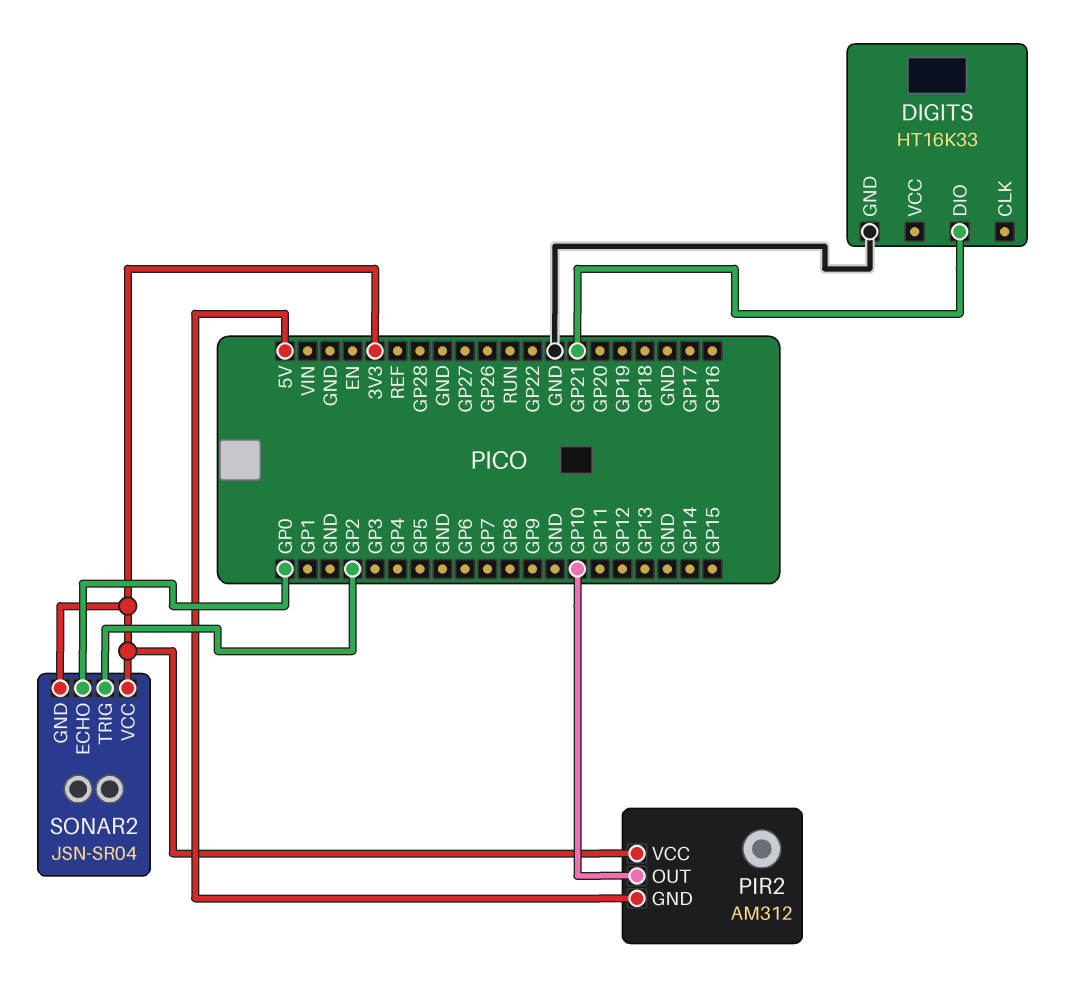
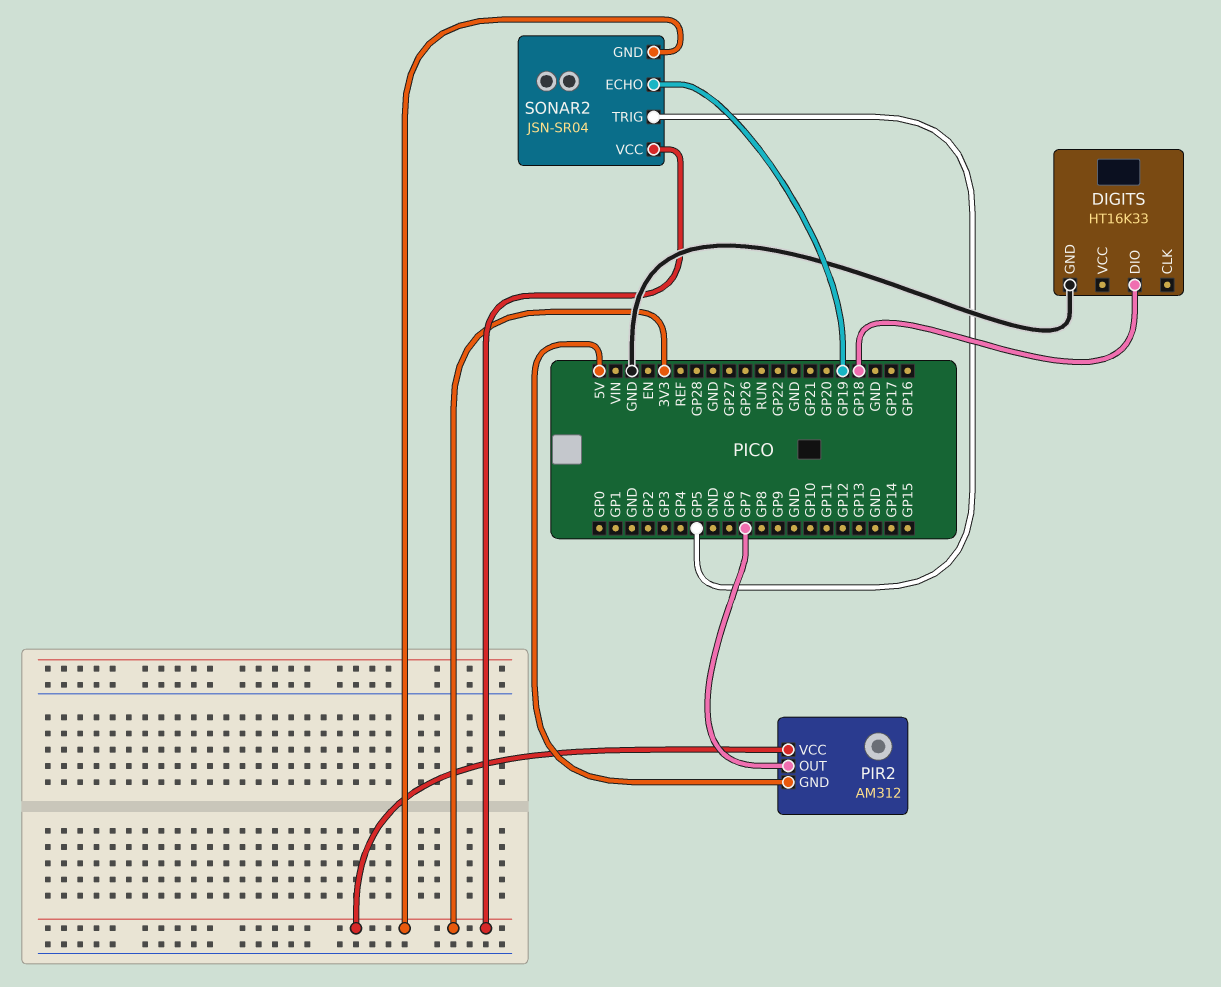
DIGITS pin DIO: GP21 -> GP18
PIR2 pin OUT: GP10 -> GP7
SONAR2 pin ECHO: GP0 -> GP19
SONAR2 pin TRIG: GP2 -> GP5

